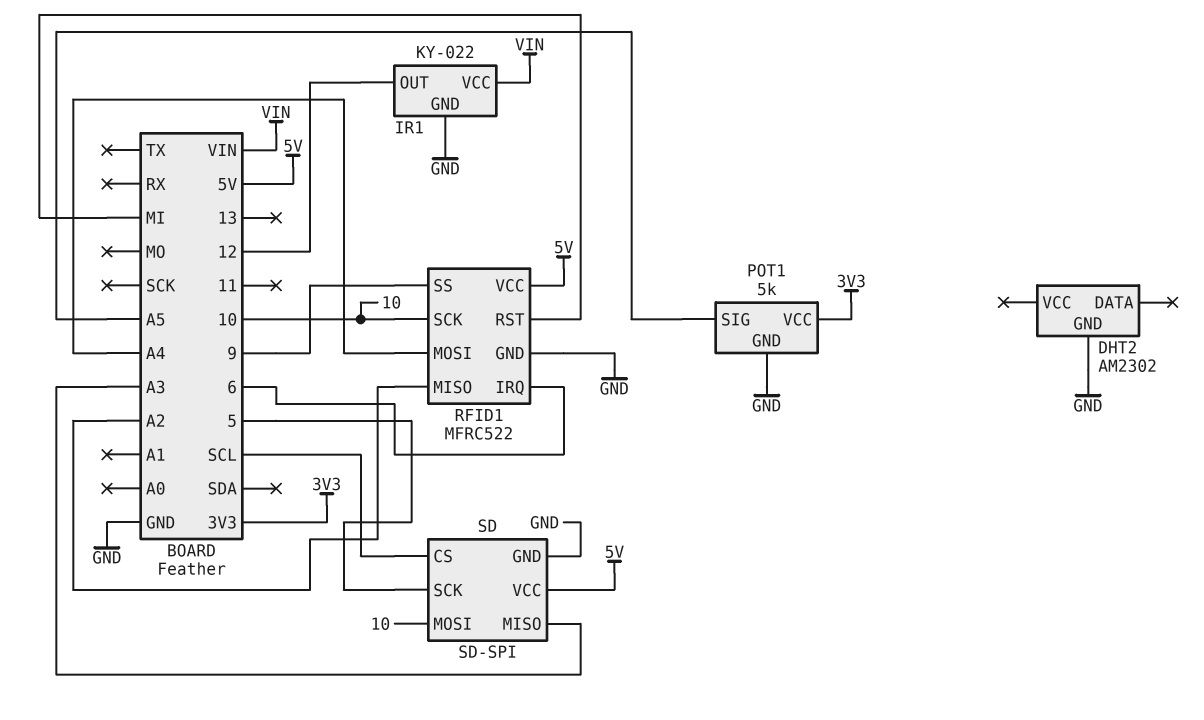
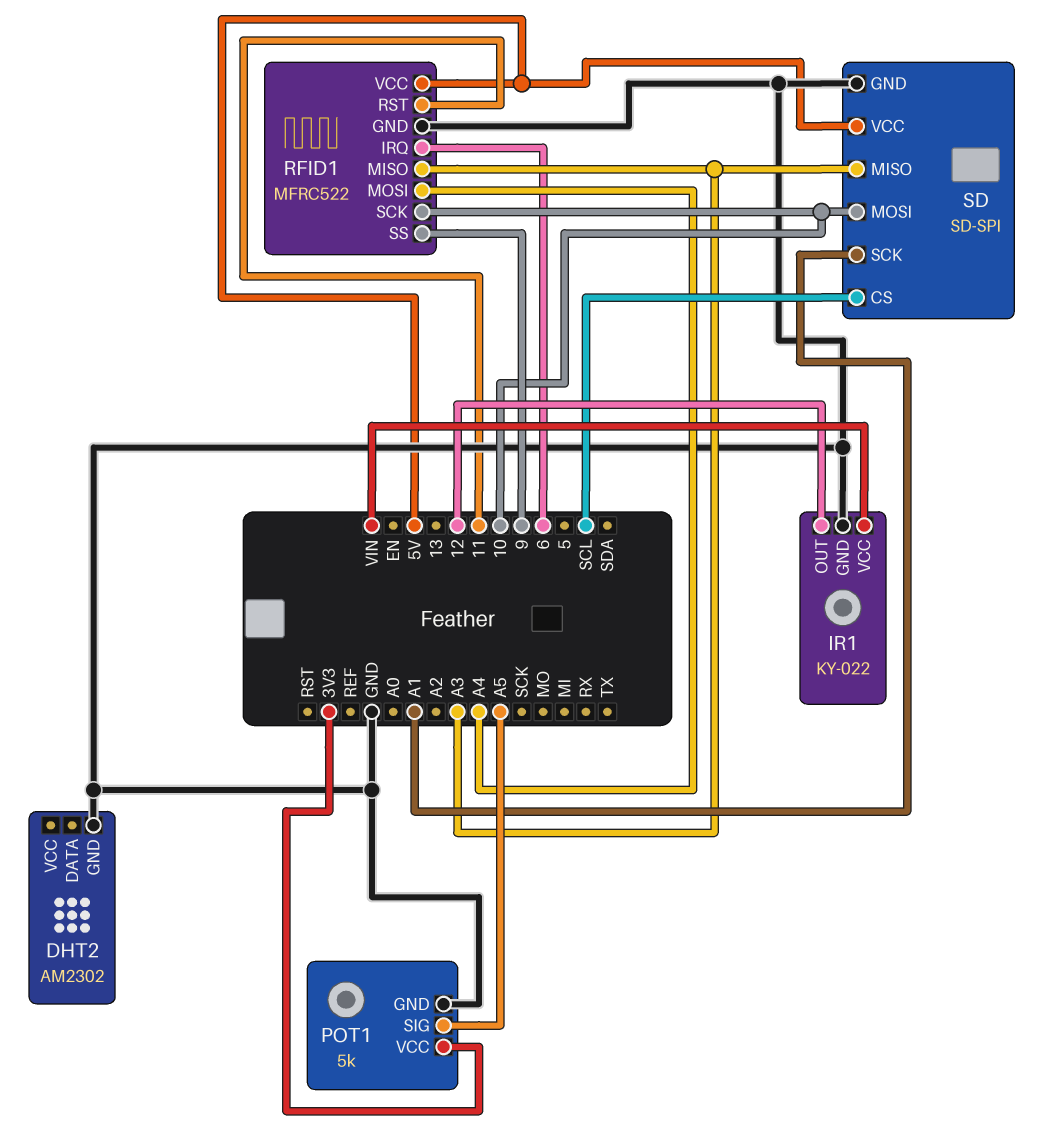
RFID1 pin MISO: A2 -> A3
RFID1 pin RST: MI -> 11
SD pin SCK: 5 -> A1

